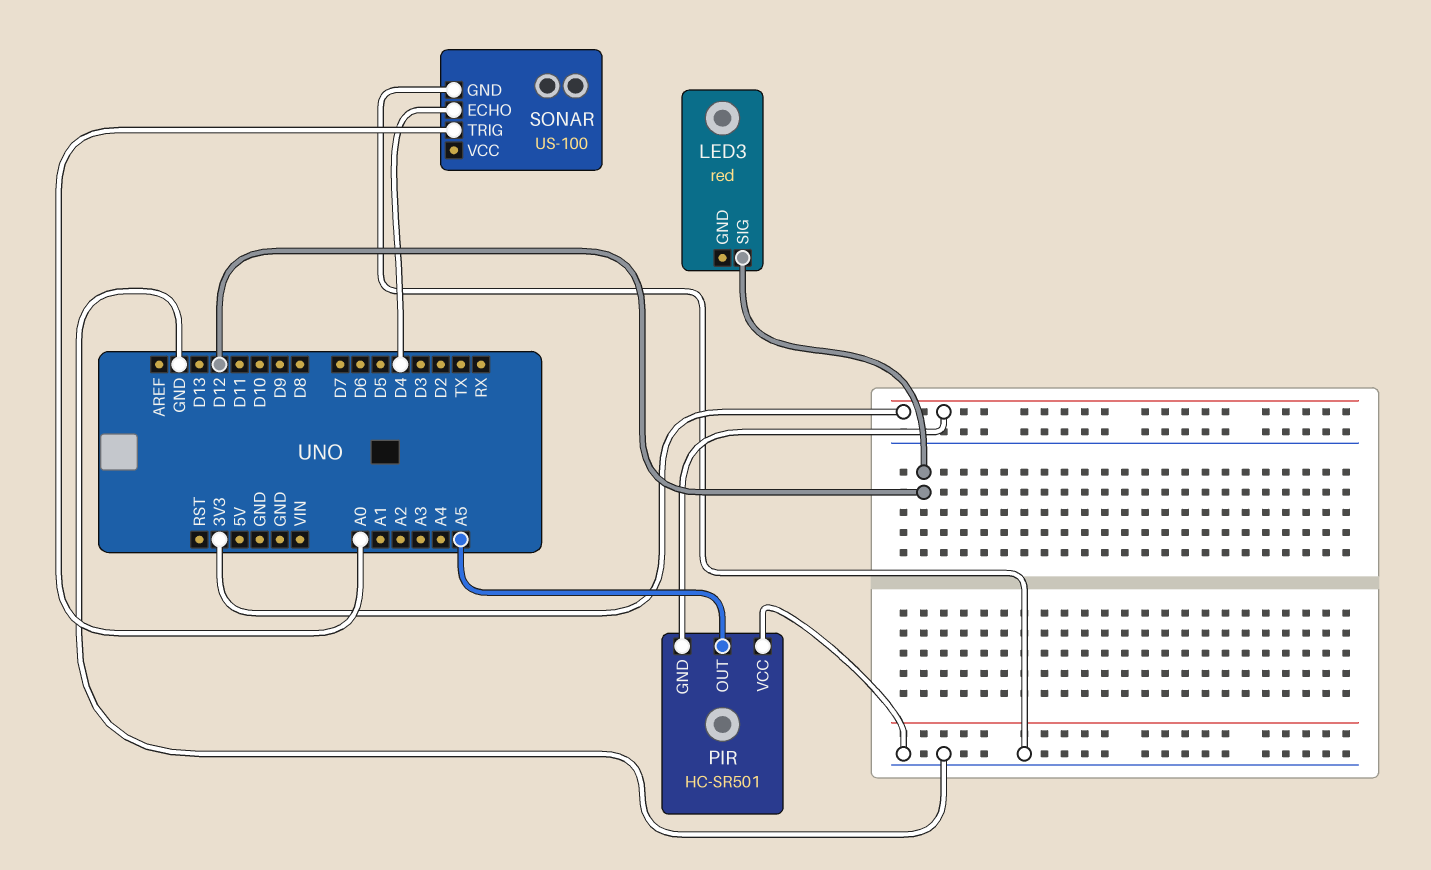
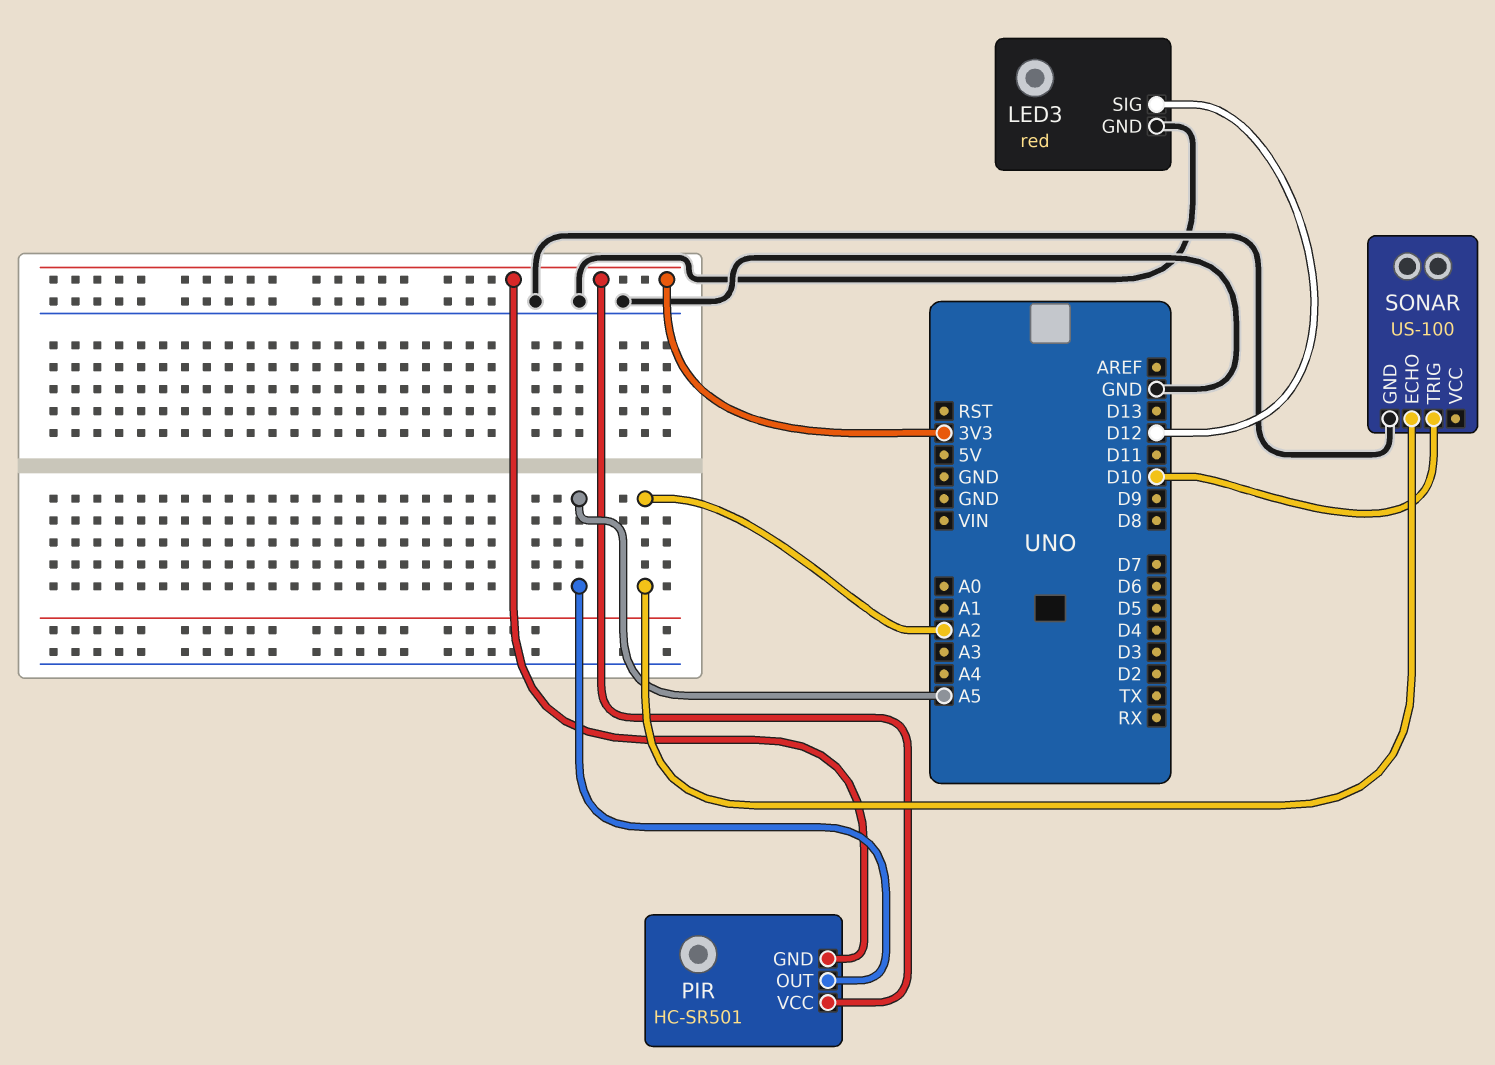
LED3 pin GND: none -> GND
PIR pin VCC: GND -> 3V3
SONAR pin ECHO: D4 -> A2
SONAR pin TRIG: A0 -> D10

